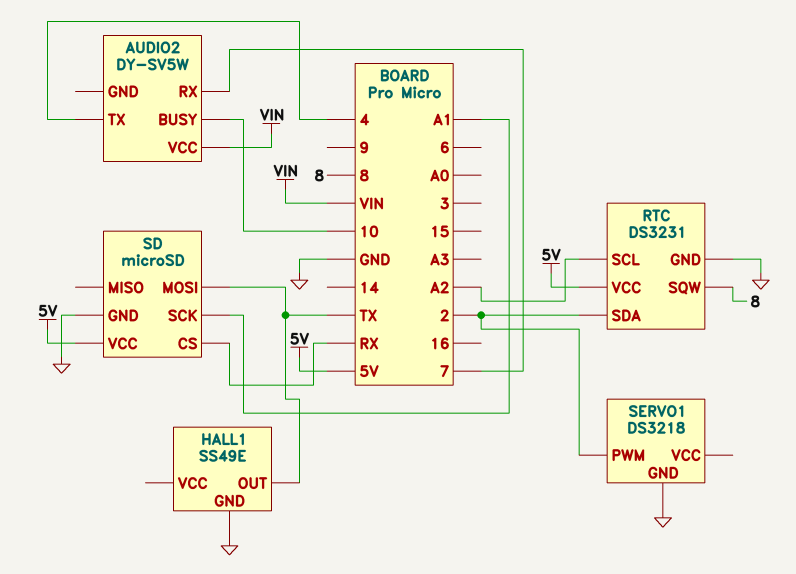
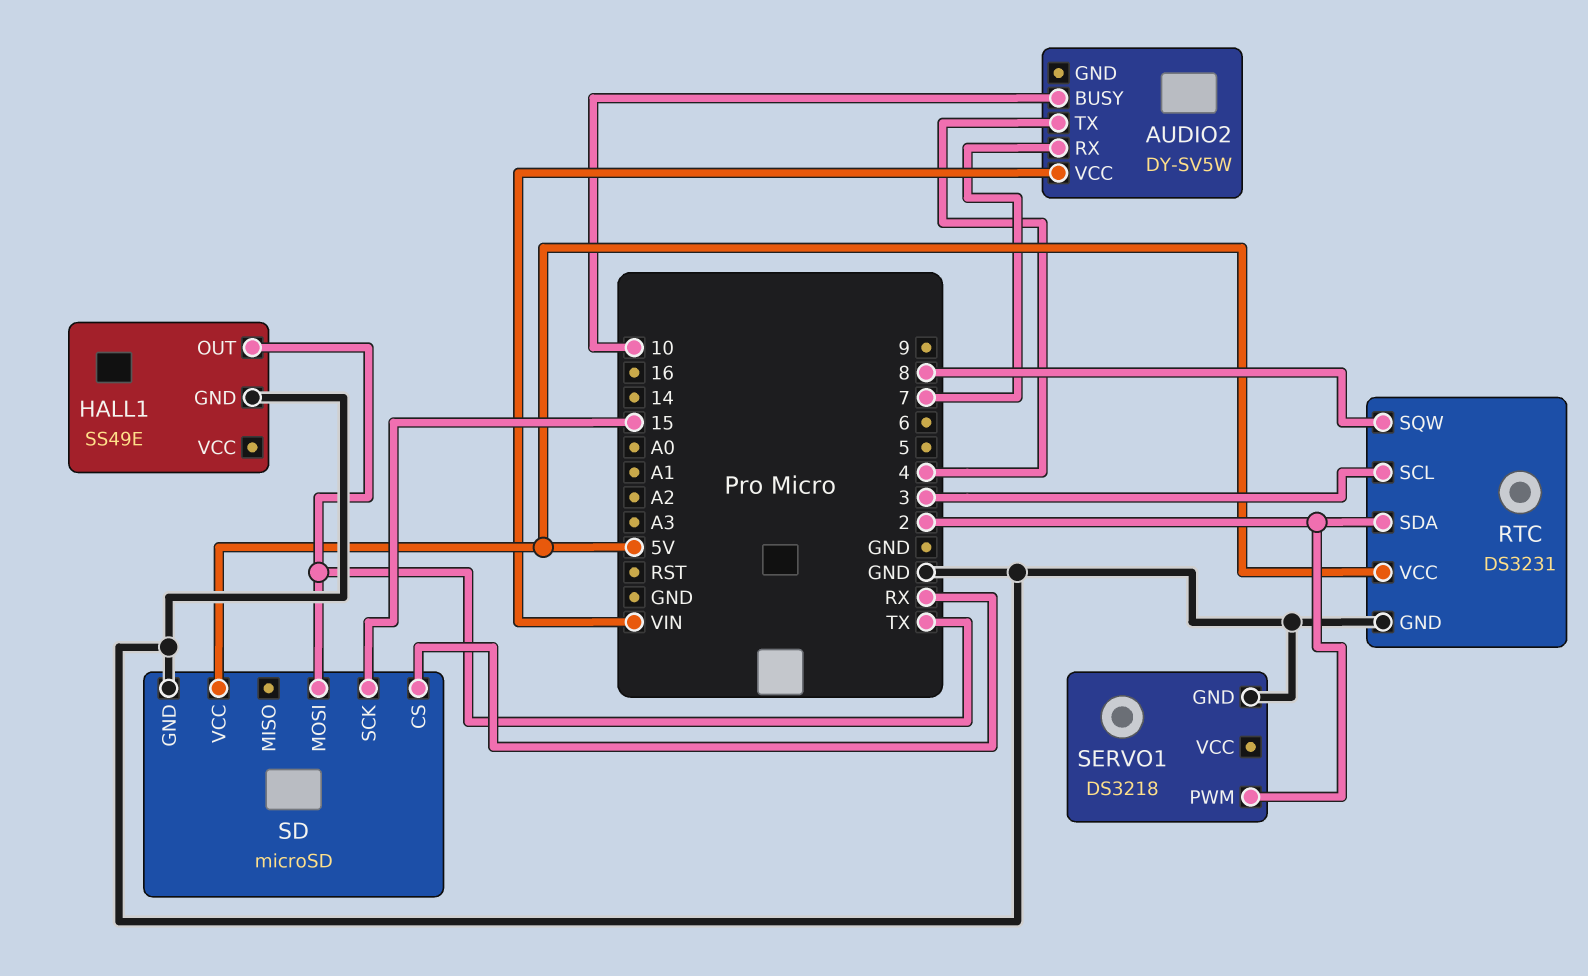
RTC pin SCL: A2 -> 3
SD pin SCK: A1 -> 15

